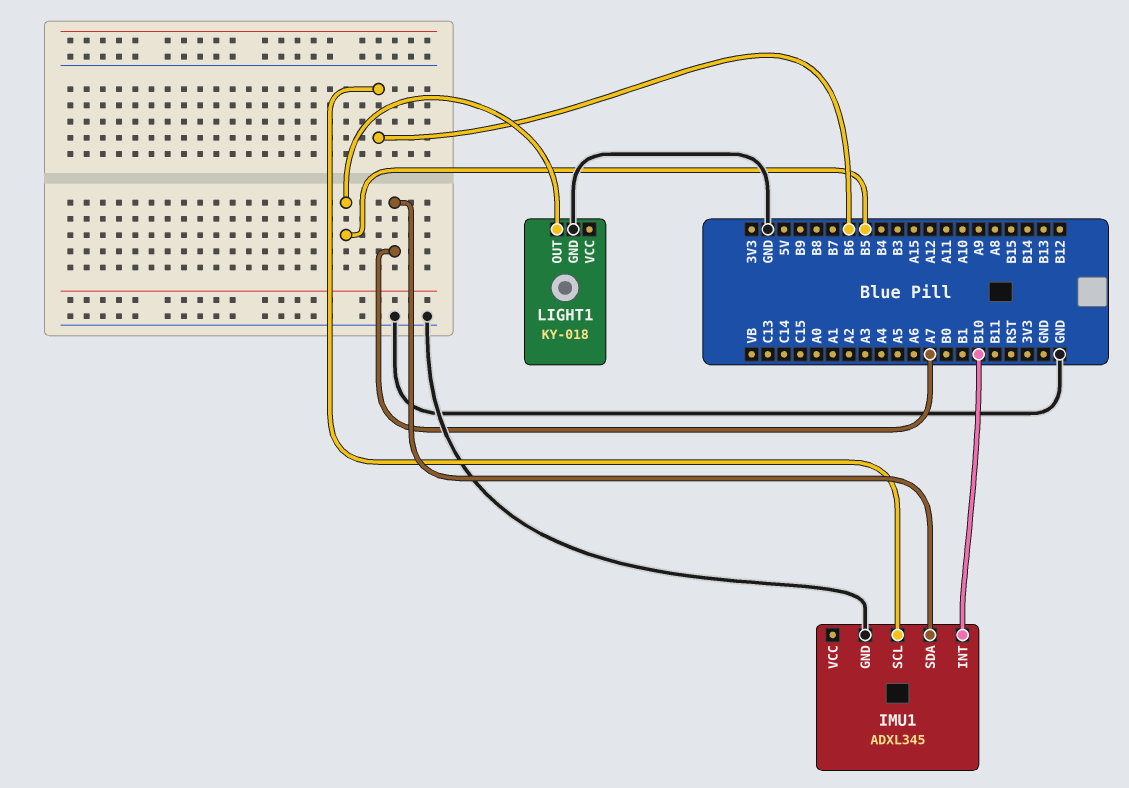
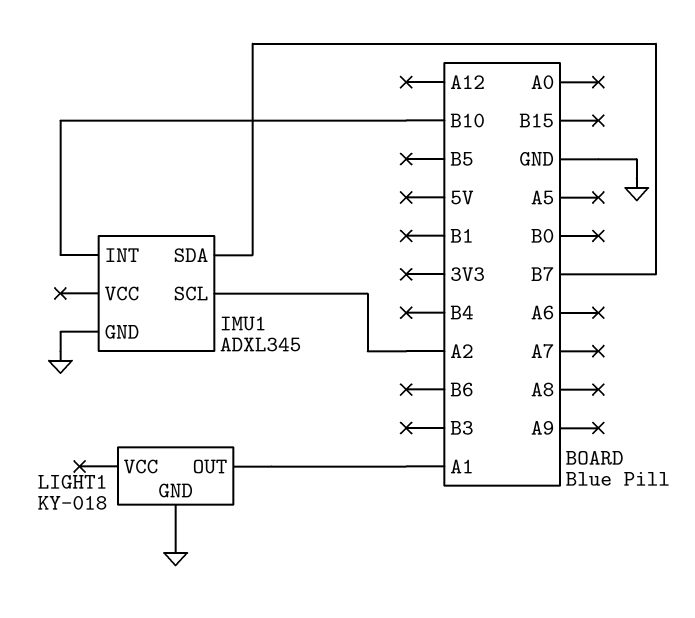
IMU1 pin SCL: B6 -> A2
IMU1 pin SDA: A7 -> B7
LIGHT1 pin OUT: B5 -> A1

